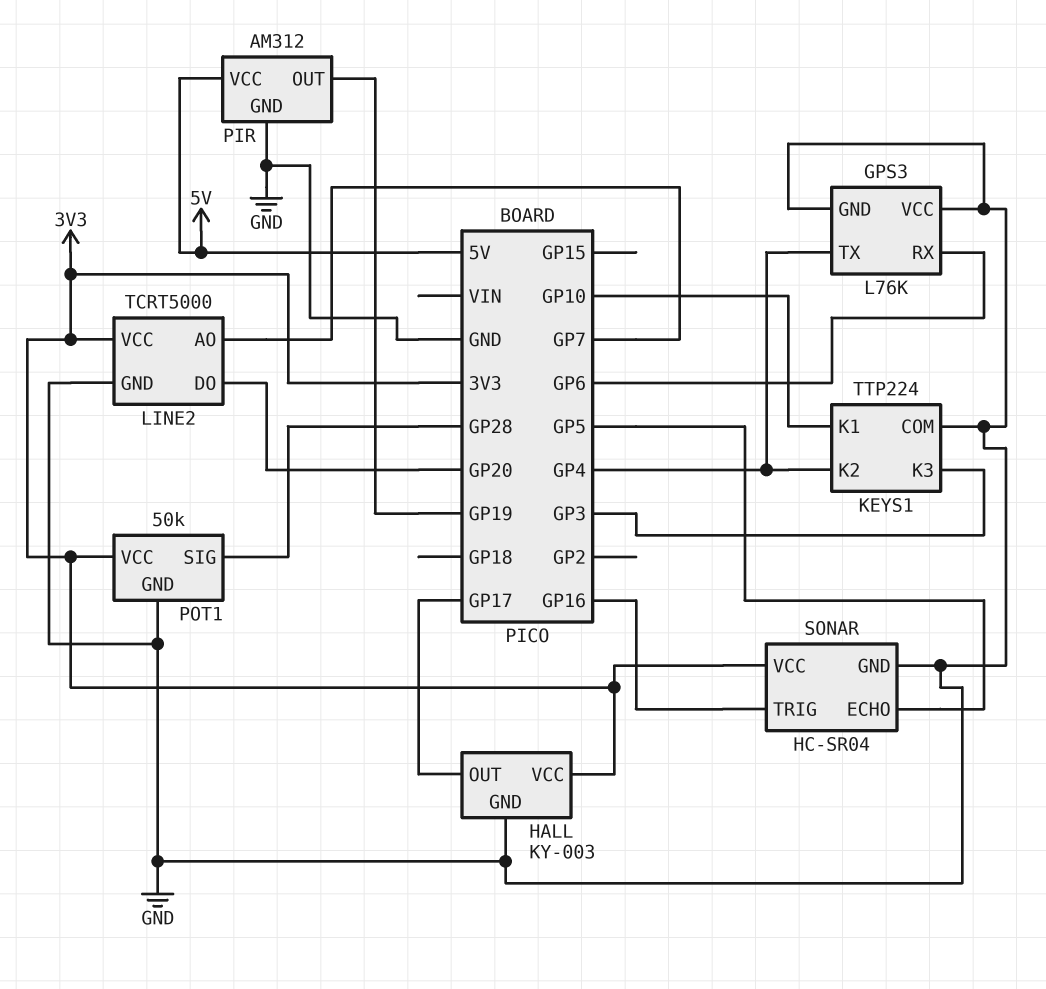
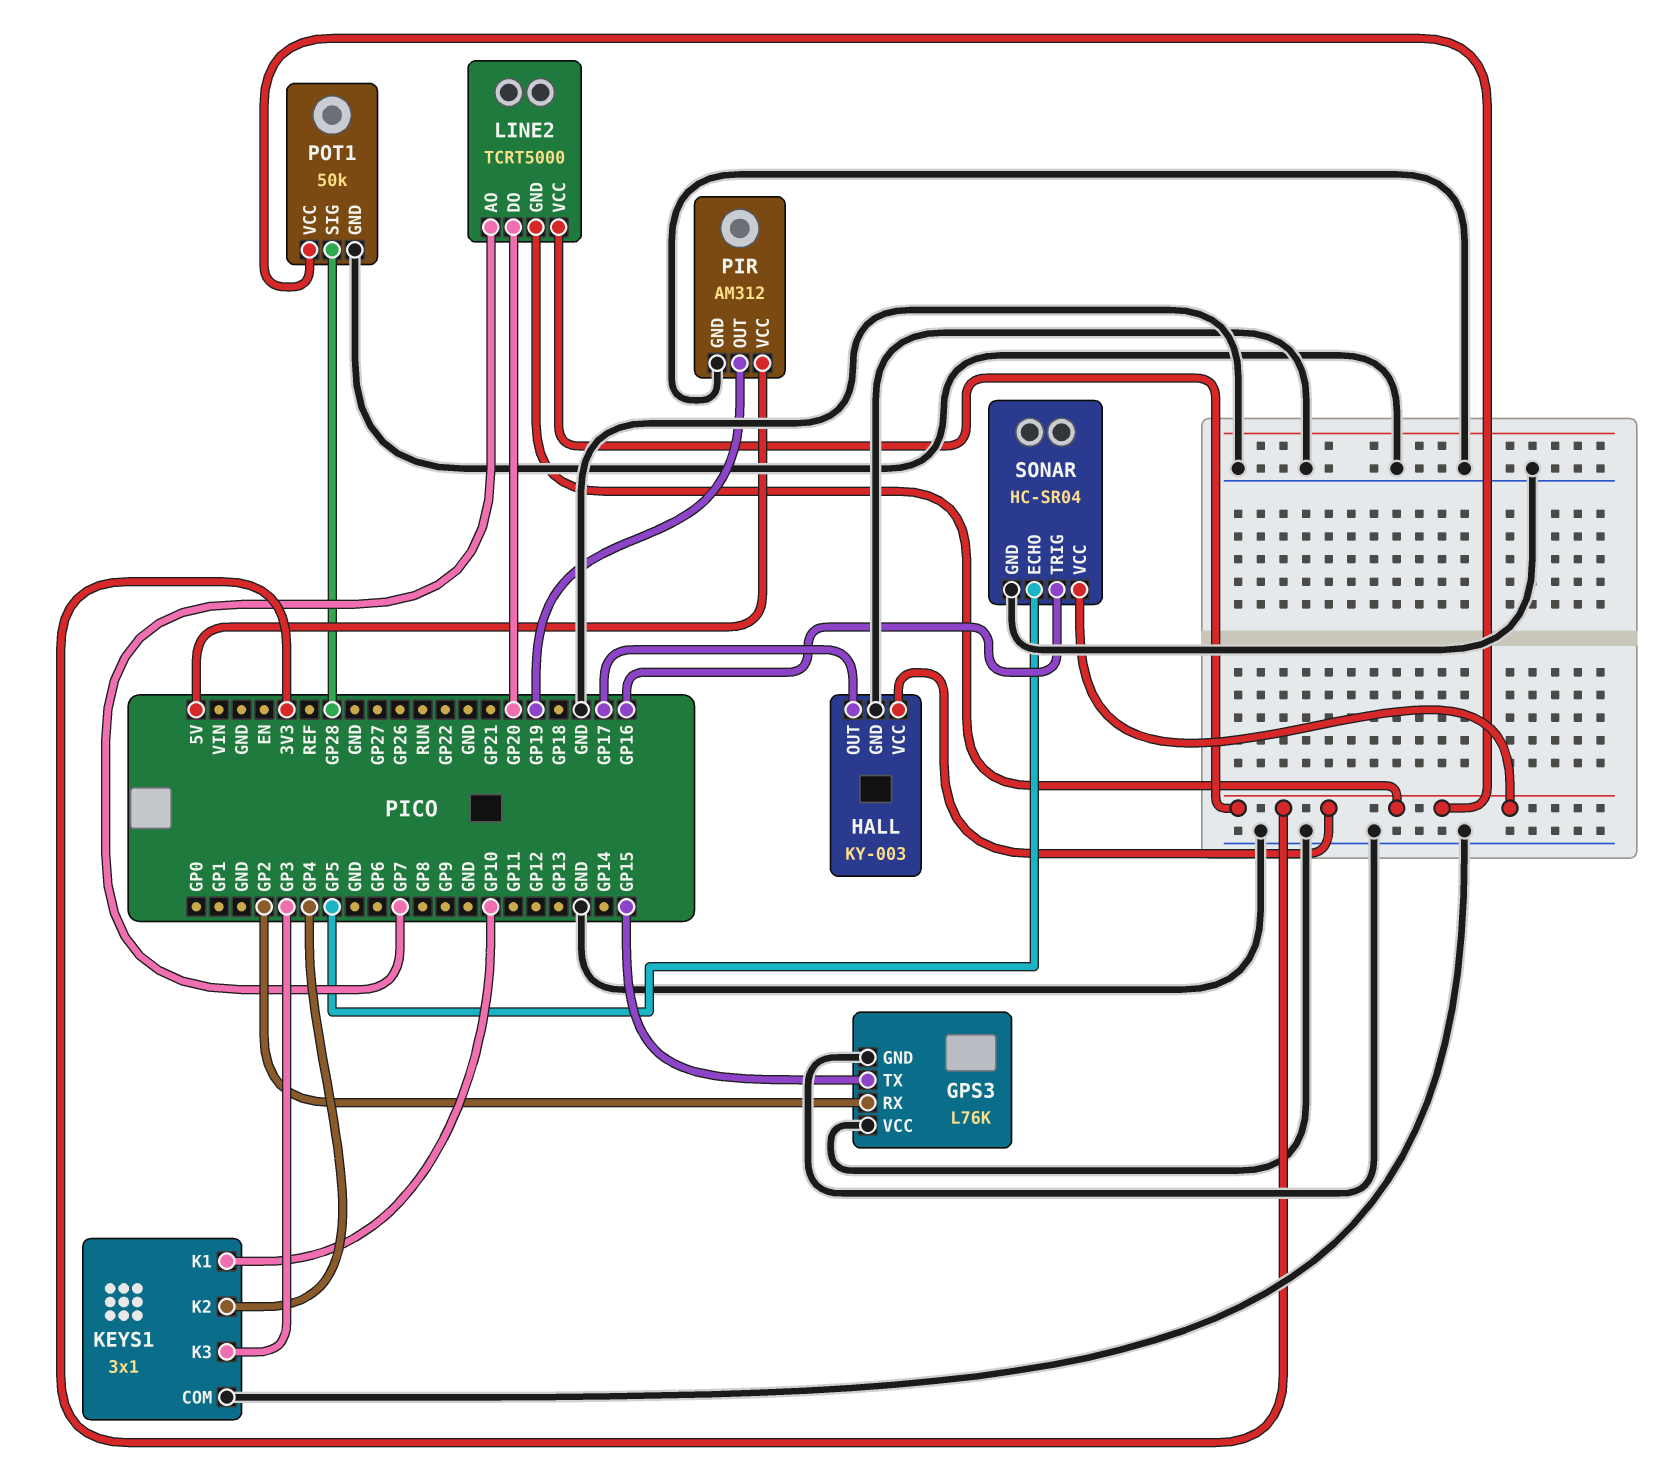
GPS3 pin RX: GP6 -> GP2
GPS3 pin TX: GP4 -> GP15
KEYS1: TTP224 -> 3x1
LINE2 pin GND: GND -> 3V3

